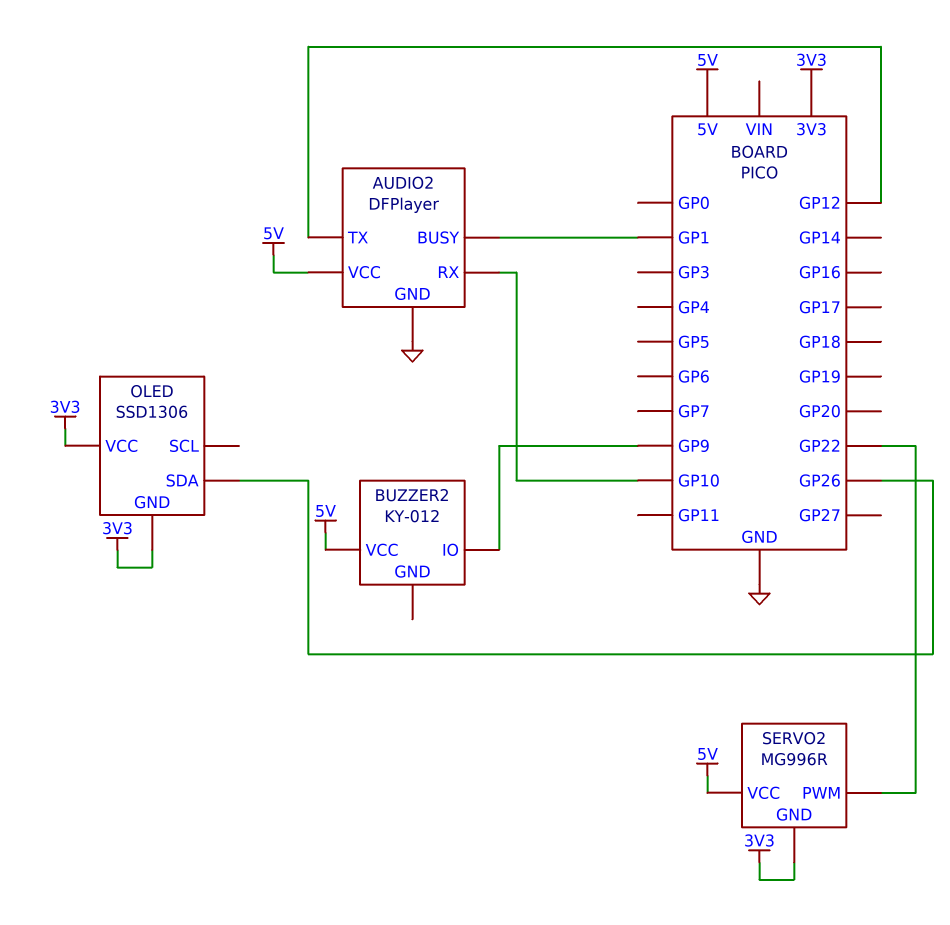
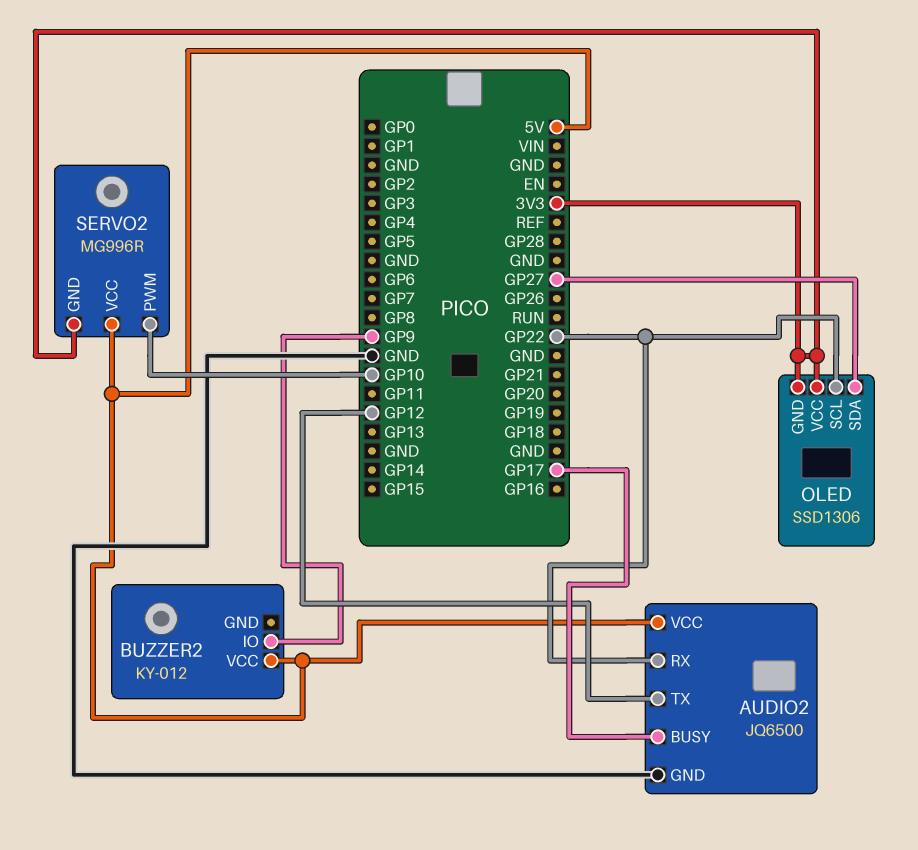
AUDIO2: DFPlayer -> JQ6500
AUDIO2 pin BUSY: GP1 -> GP17
AUDIO2 pin RX: GP10 -> GP22
OLED pin SCL: none -> GP22
OLED pin SDA: GP26 -> GP27
SERVO2 pin PWM: GP22 -> GP10

